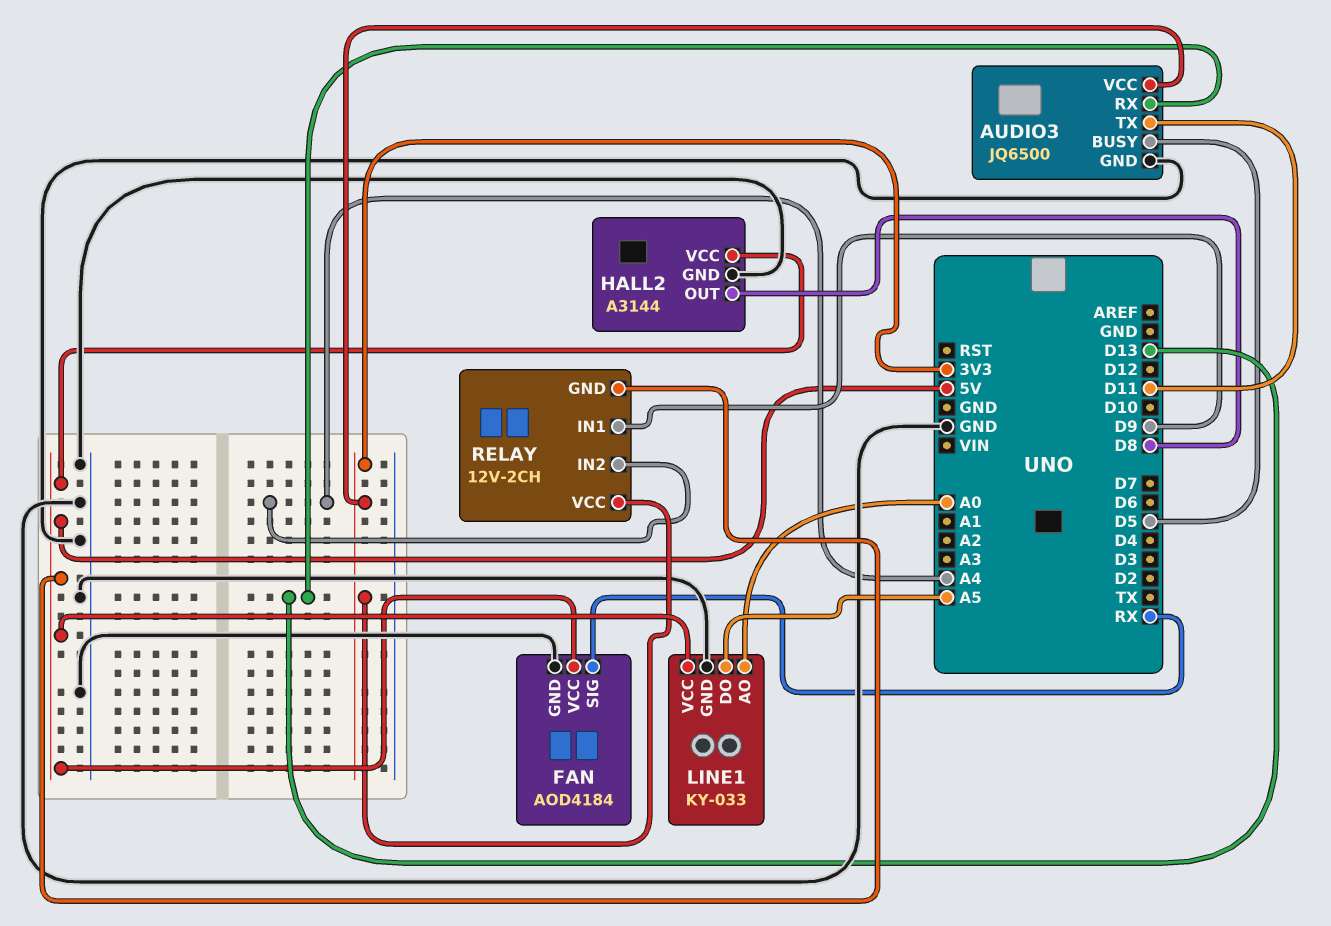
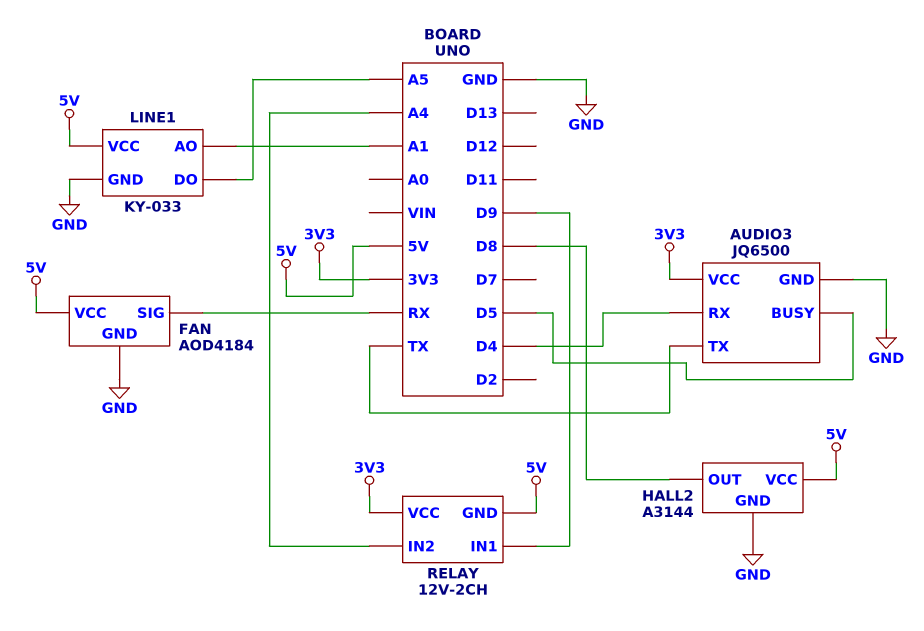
AUDIO3 pin RX: D13 -> D4
AUDIO3 pin TX: D11 -> TX
LINE1 pin AO: A0 -> A1

